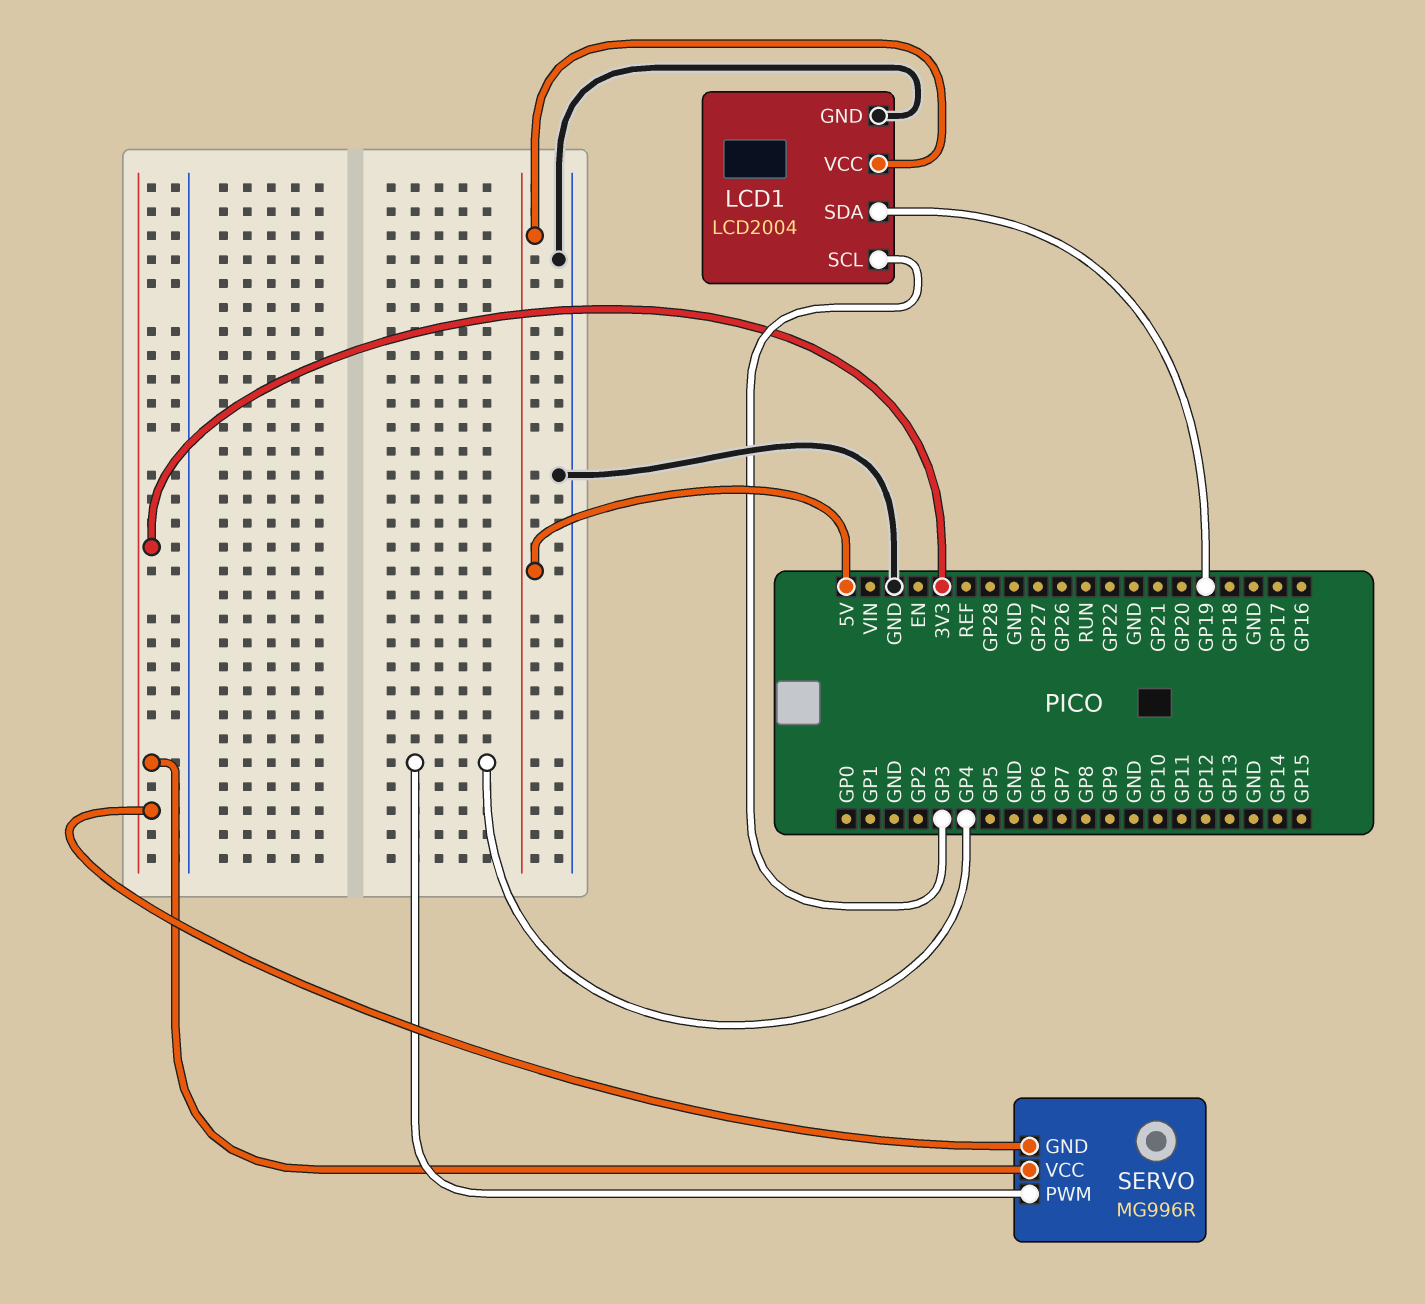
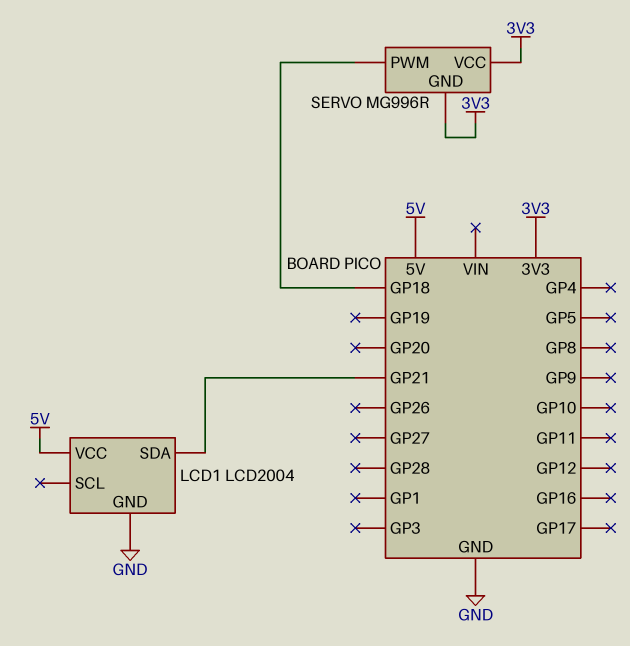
LCD1 pin SCL: GP3 -> none
LCD1 pin SDA: GP19 -> GP21
SERVO pin PWM: GP4 -> GP18

